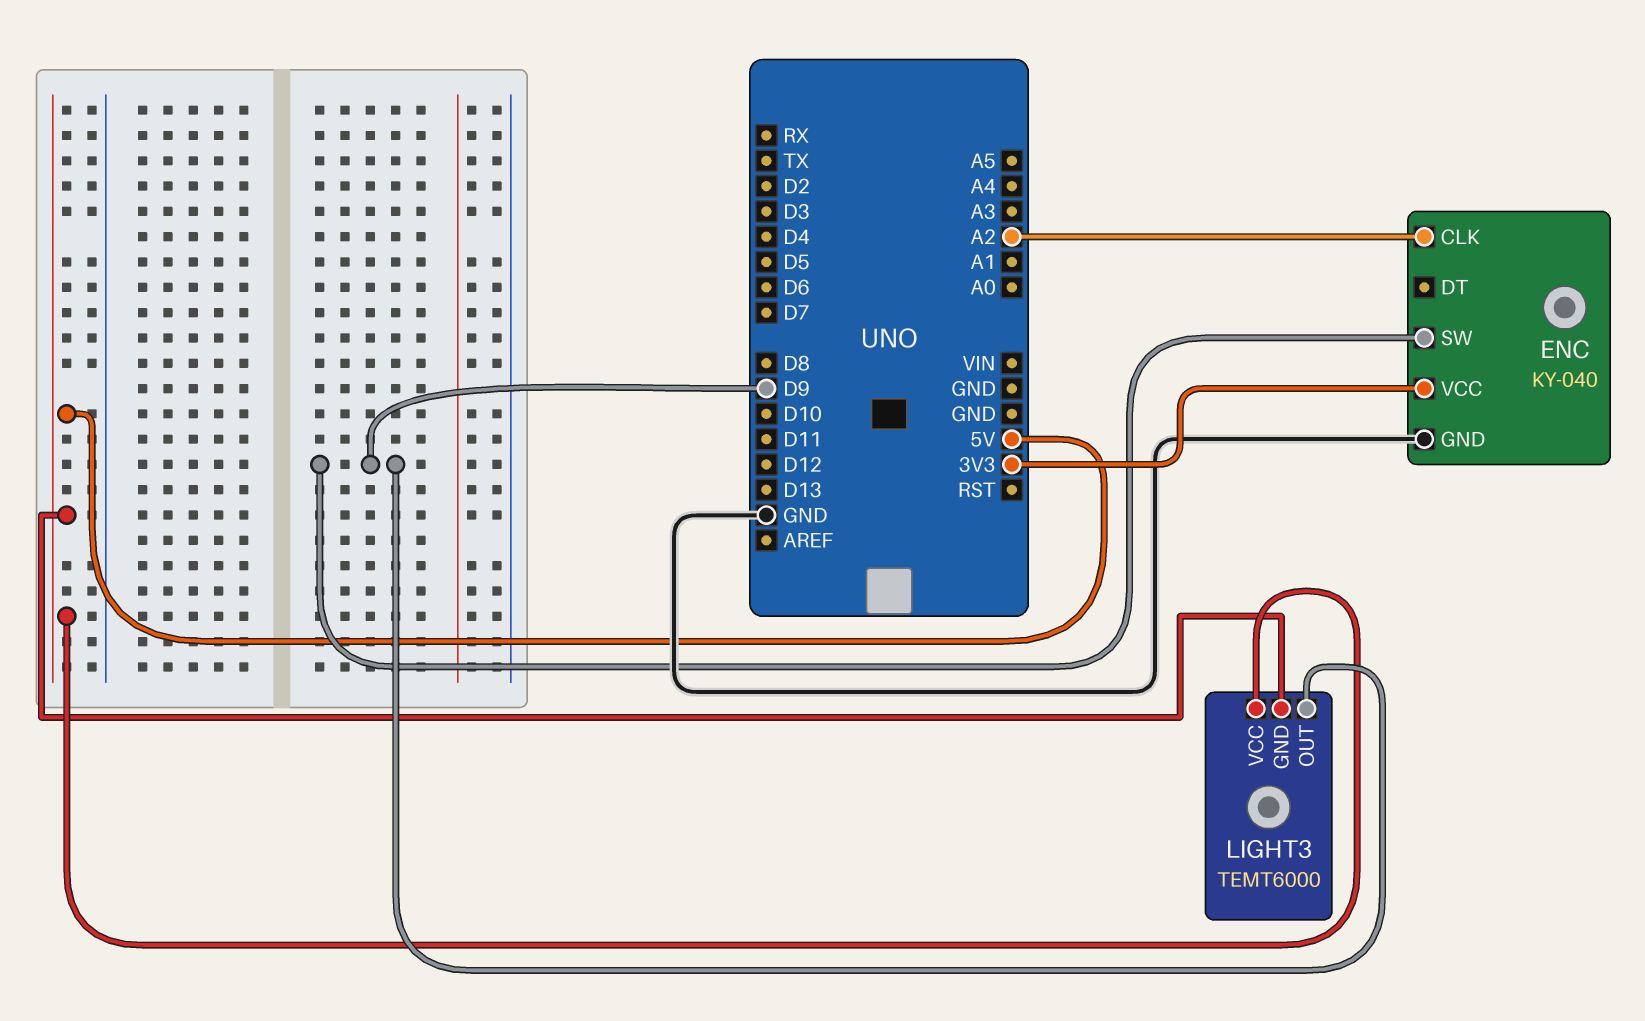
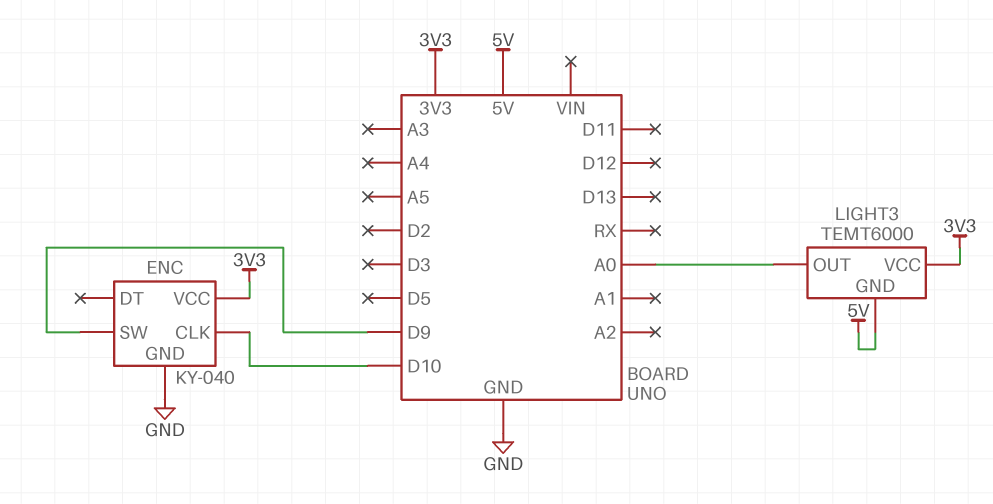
ENC pin CLK: A2 -> D10
LIGHT3 pin OUT: D9 -> A0
LIGHT3 pin VCC: 5V -> 3V3

